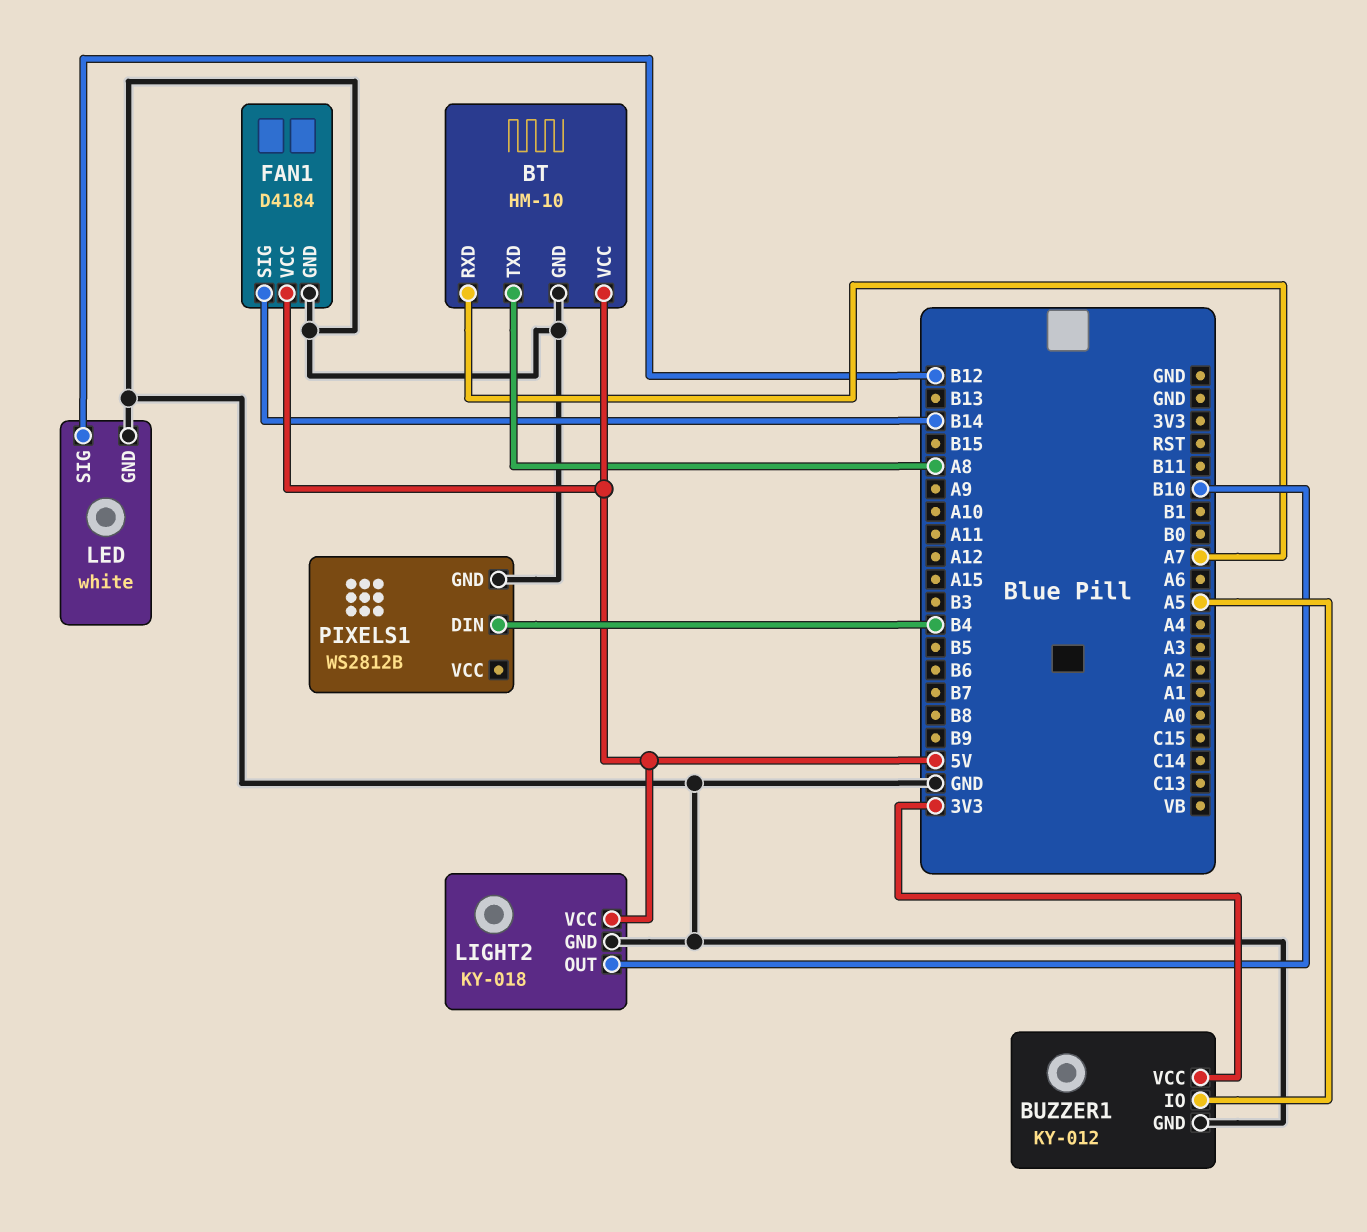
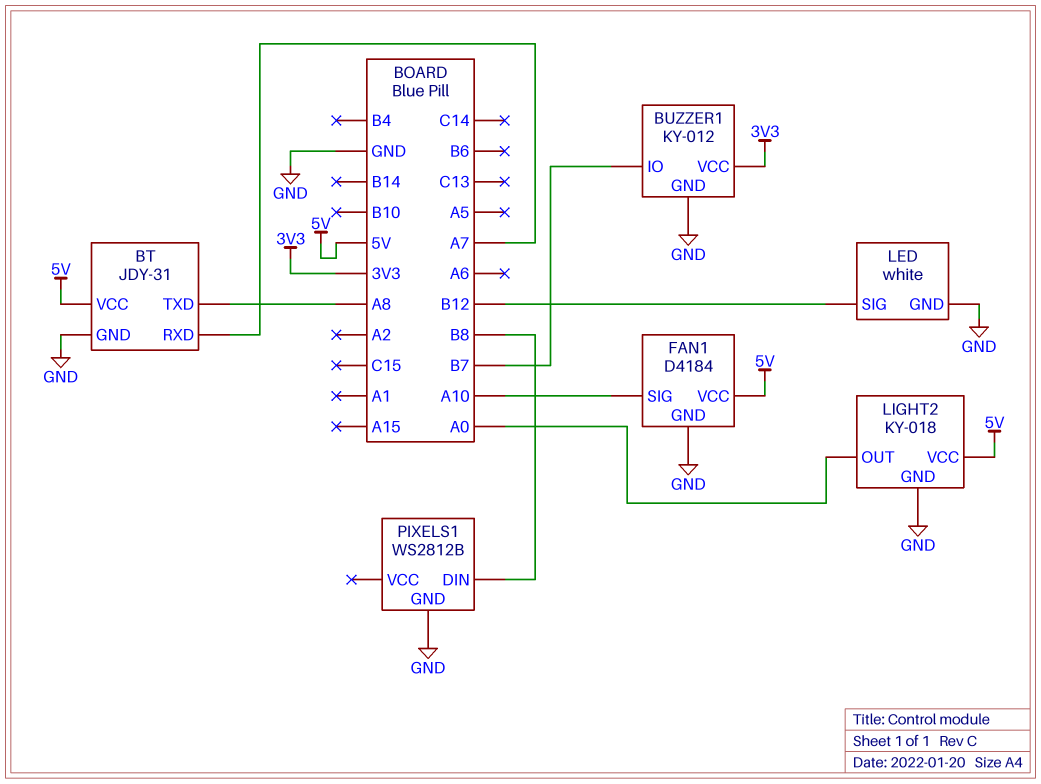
BT: HM-10 -> JDY-31
BUZZER1 pin IO: A5 -> B7
FAN1 pin SIG: B14 -> A10
LIGHT2 pin OUT: B10 -> A0
PIXELS1 pin DIN: B4 -> B8

